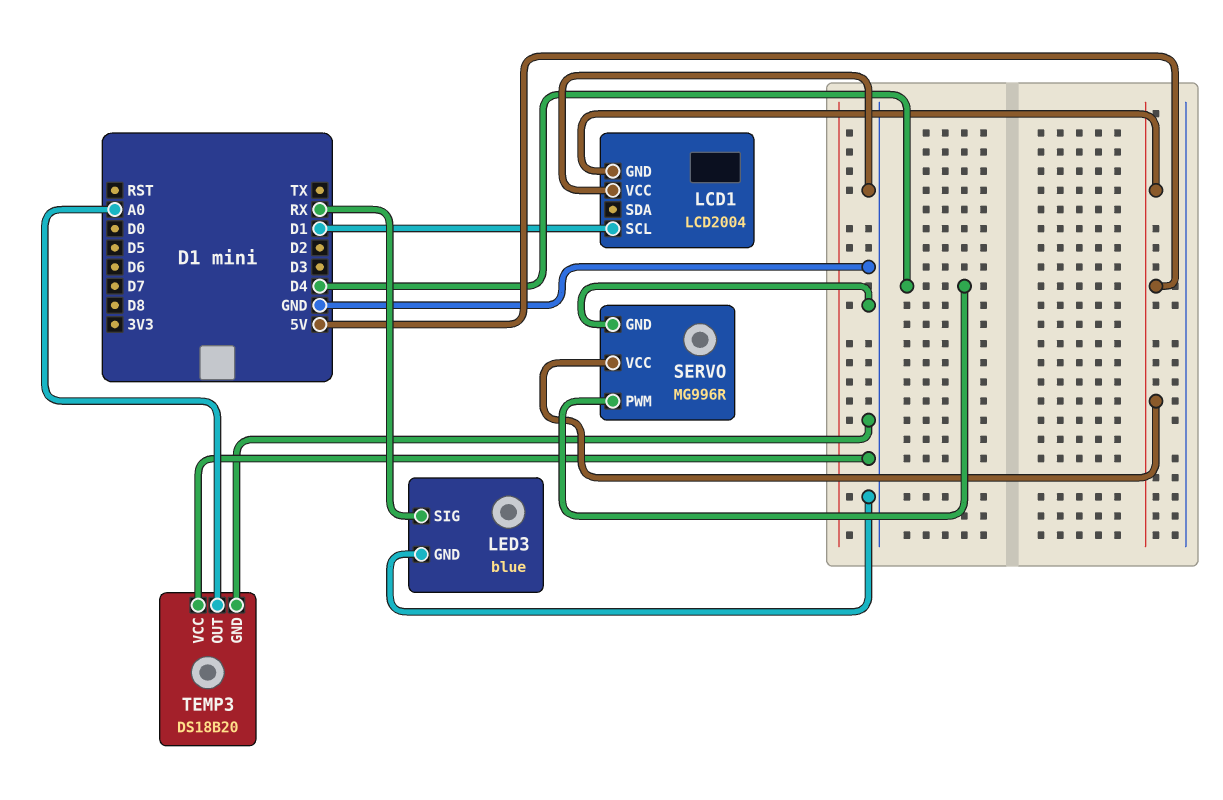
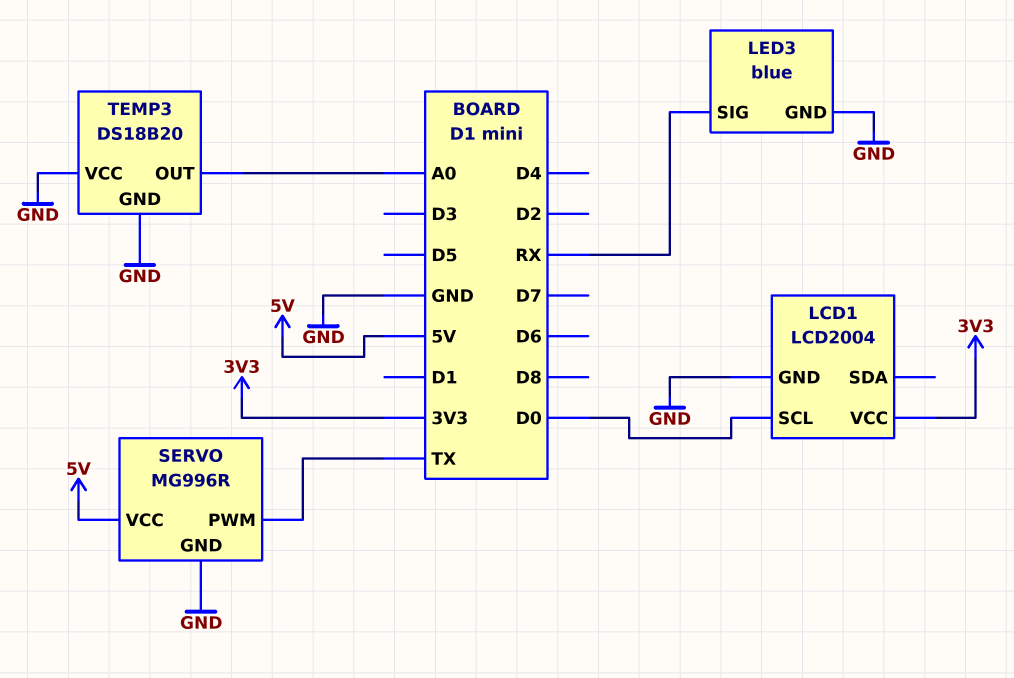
LCD1 pin GND: 5V -> GND
LCD1 pin SCL: D1 -> D0
LCD1 pin VCC: GND -> 3V3
SERVO pin PWM: D4 -> TX

